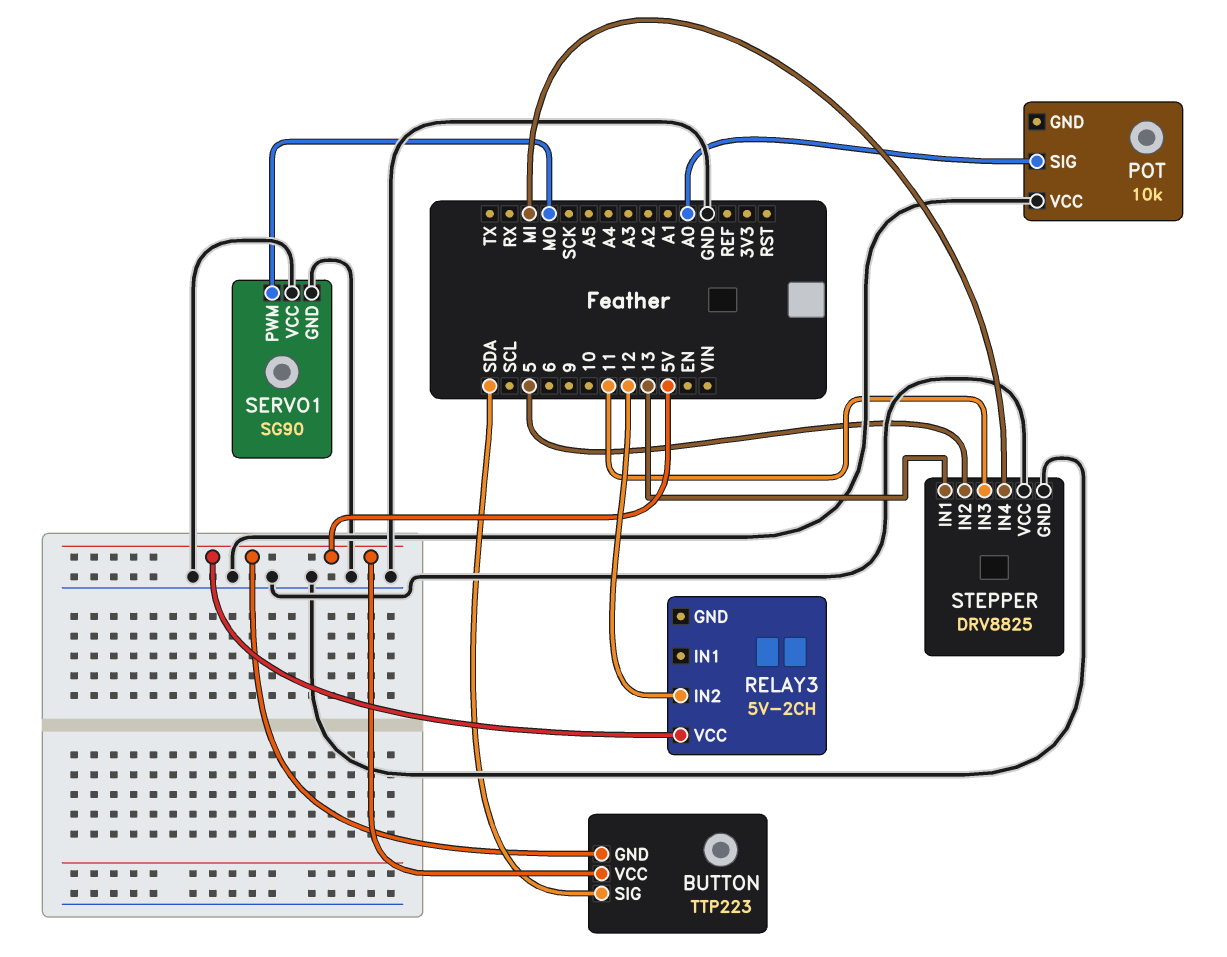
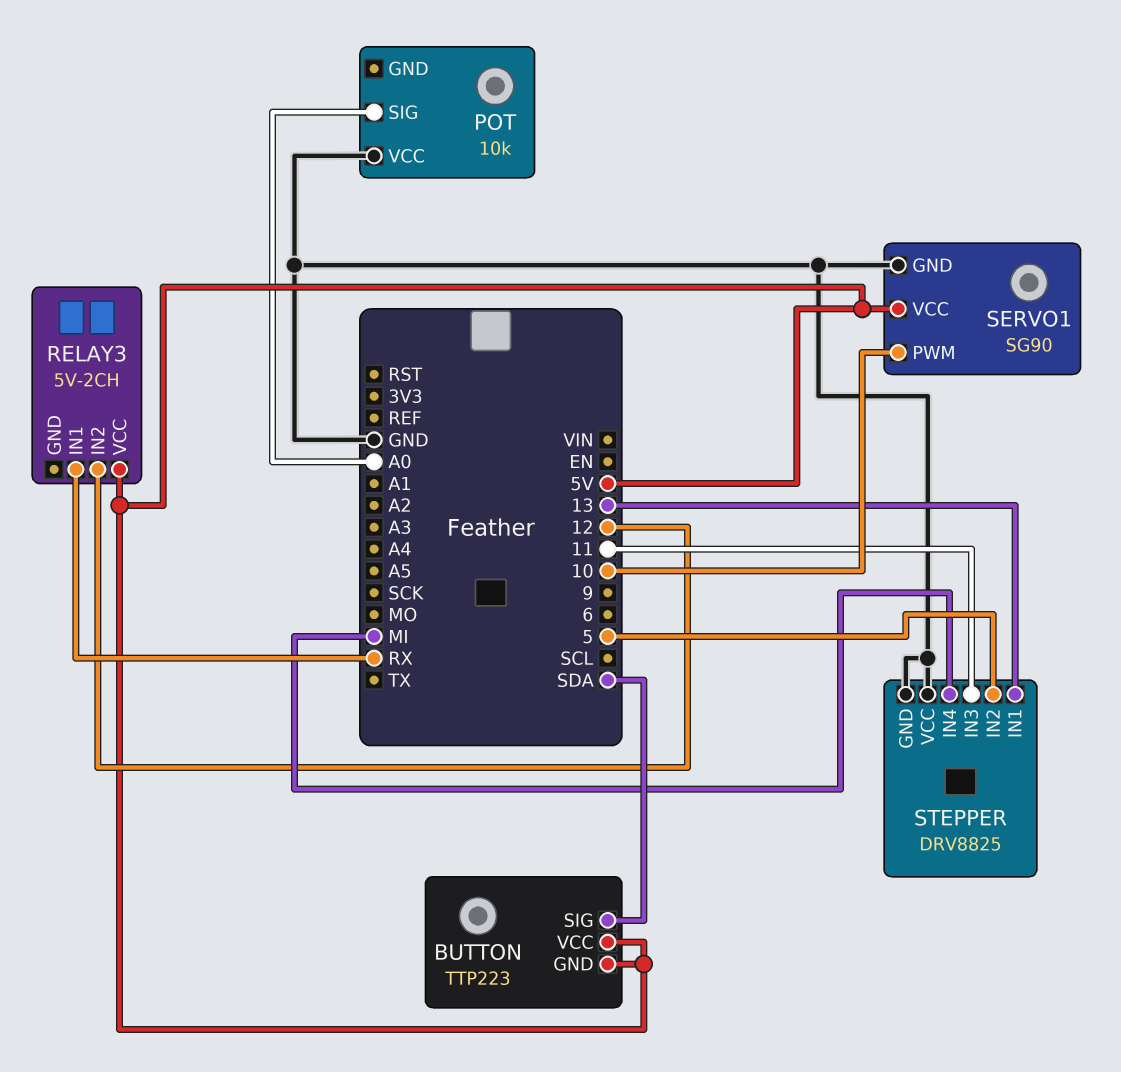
RELAY3 pin IN1: none -> RX
SERVO1 pin PWM: MO -> 10
SERVO1 pin VCC: GND -> 5V

